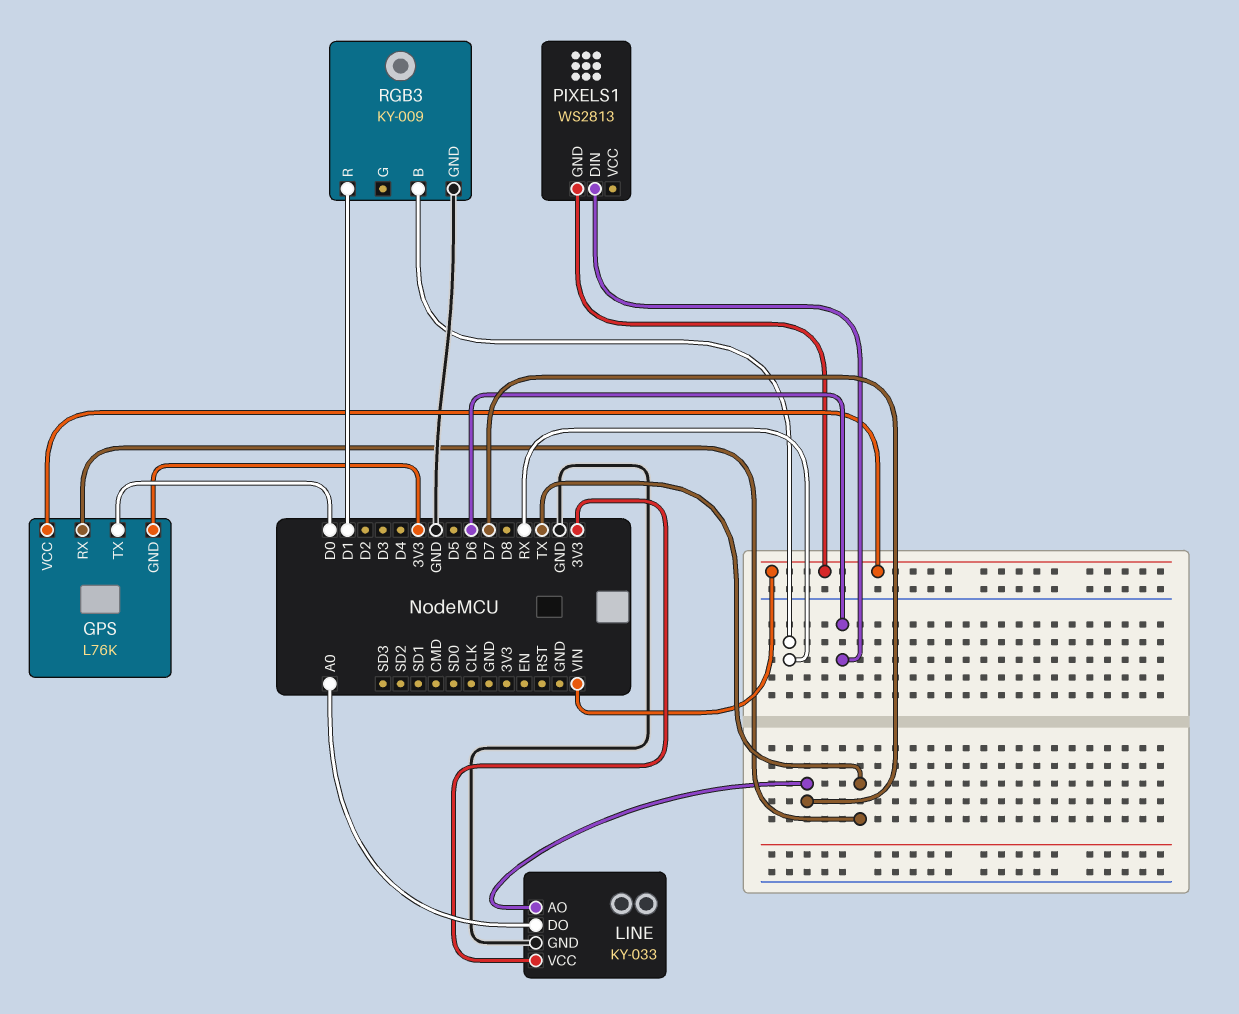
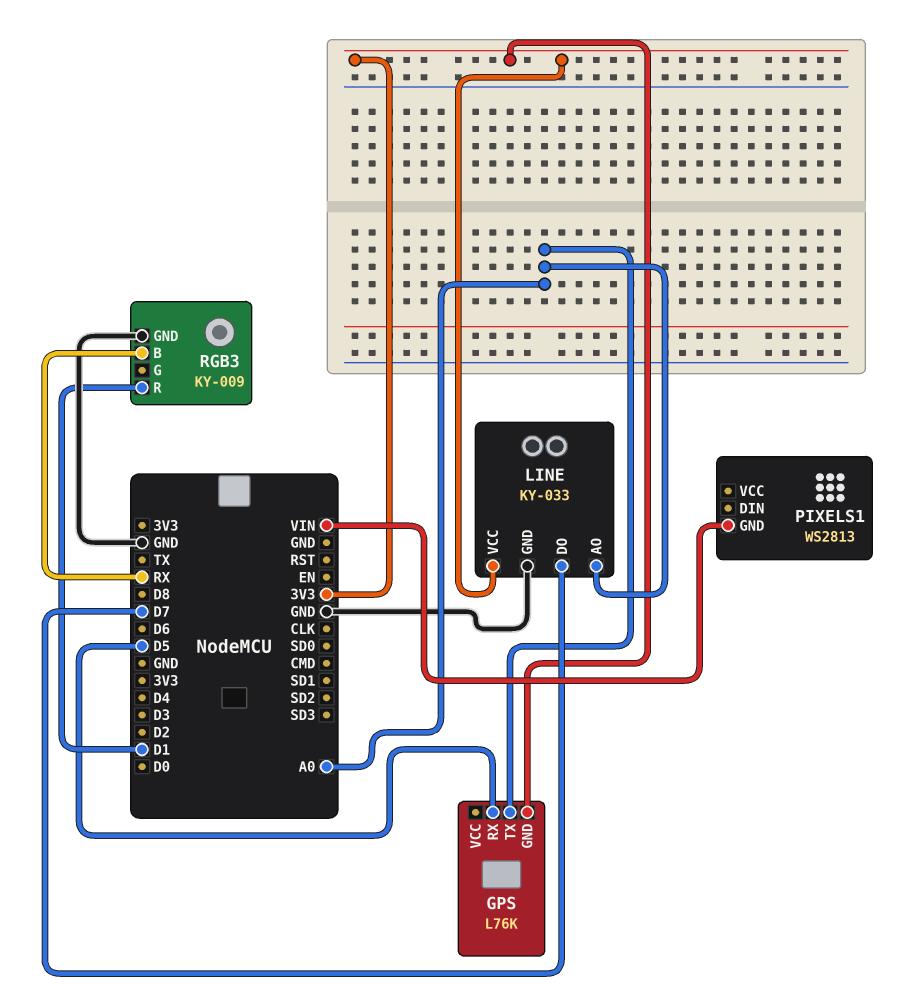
GPS pin RX: TX -> D5
GPS pin TX: D0 -> A0
GPS pin VCC: VIN -> none
LINE pin AO: D7 -> A0
LINE pin DO: A0 -> D7
PIXELS1 pin DIN: D6 -> none

